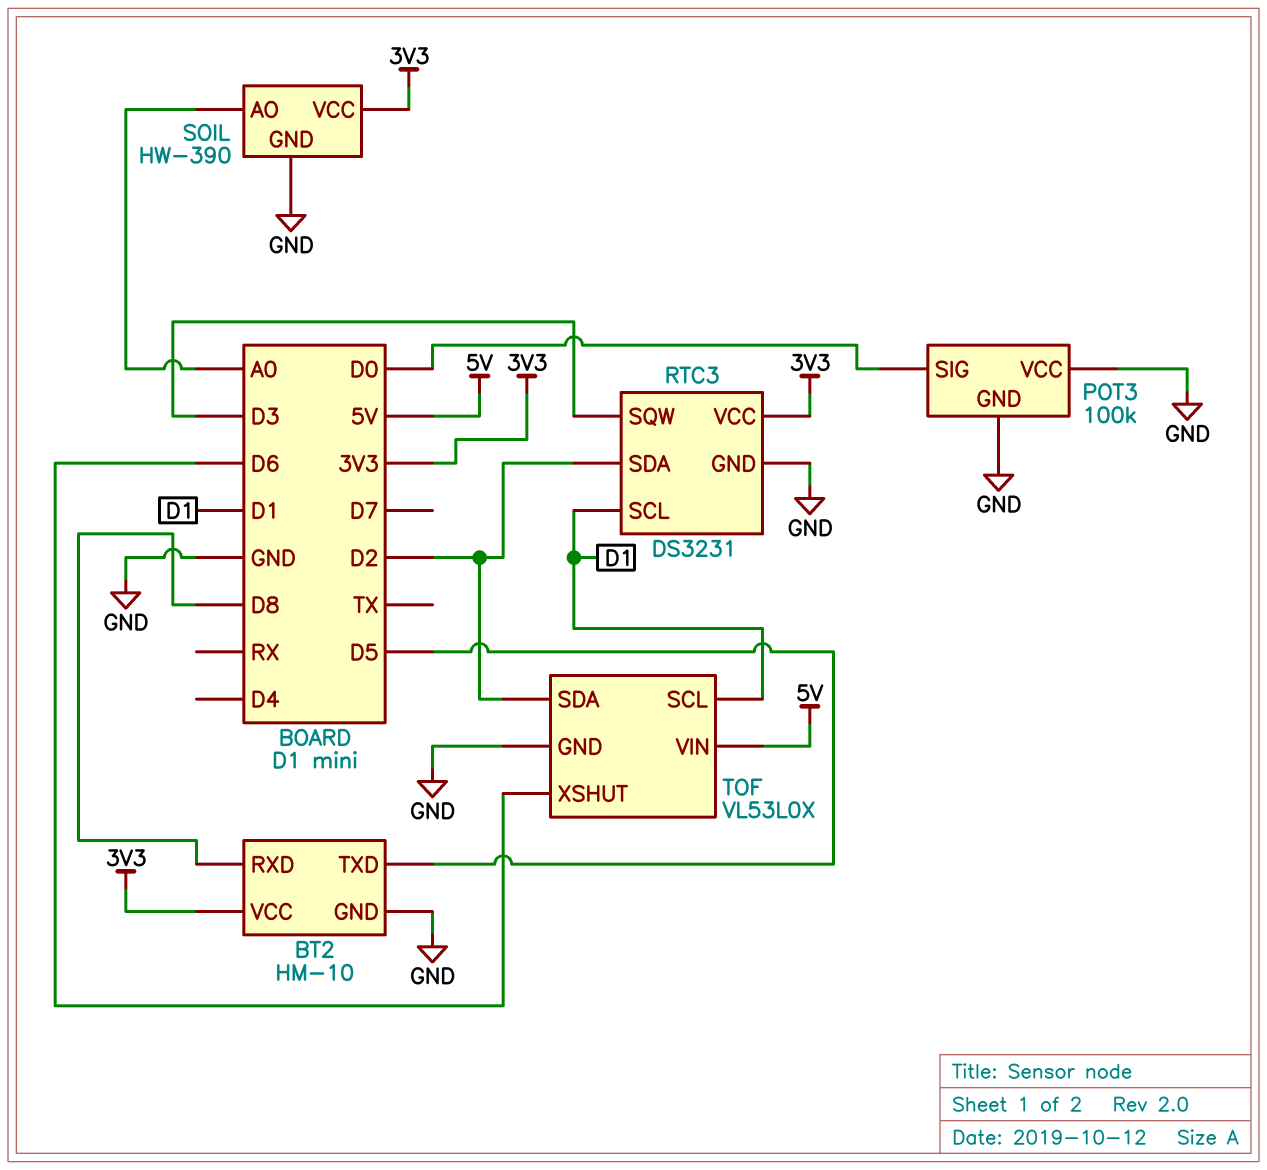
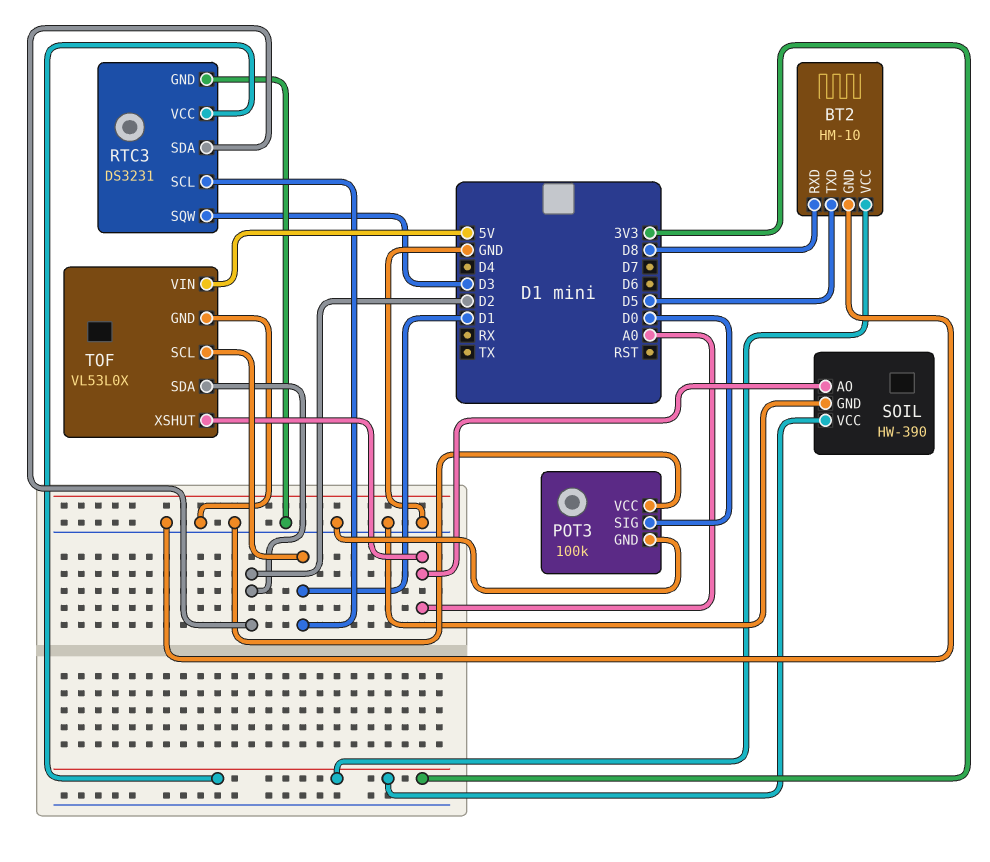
TOF pin XSHUT: D6 -> A0

